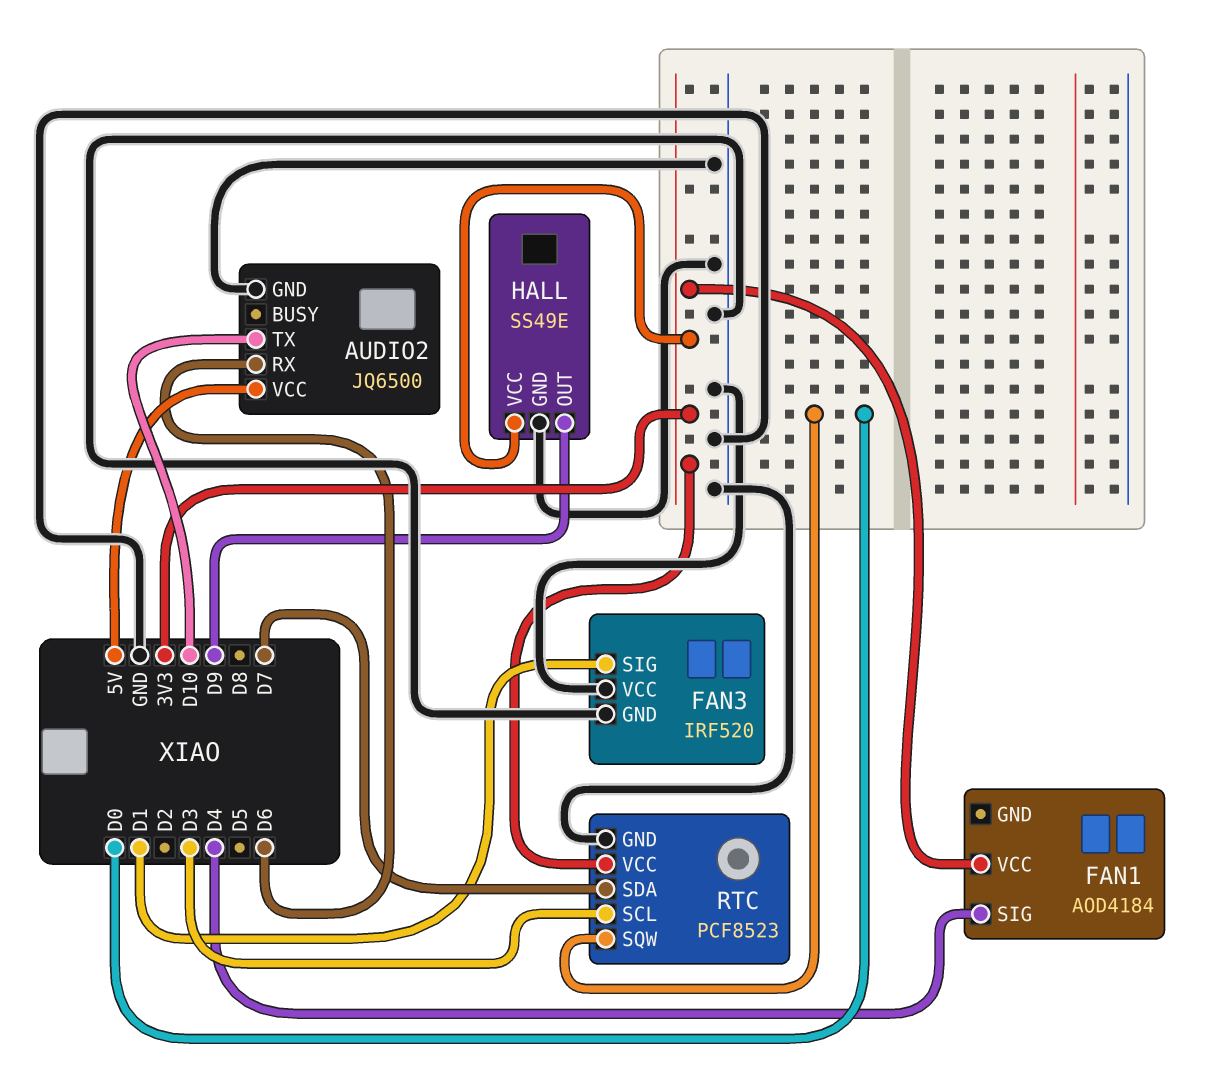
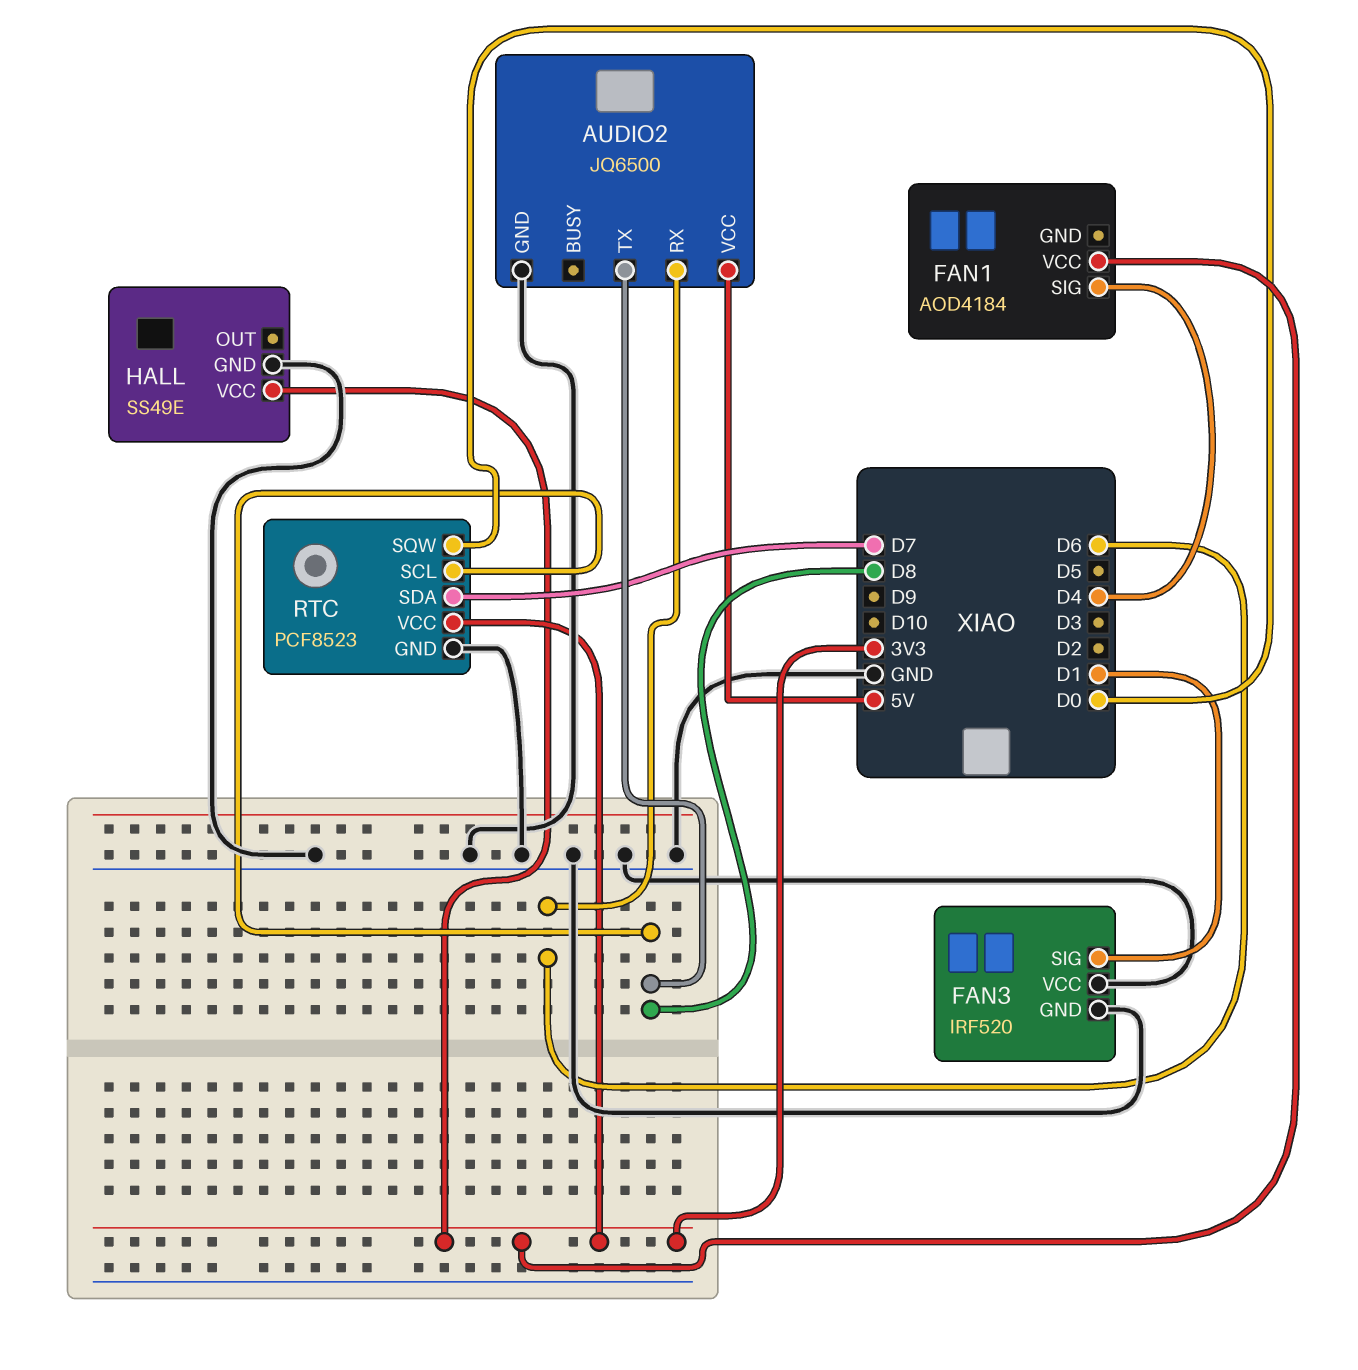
AUDIO2 pin TX: D10 -> D8
HALL pin OUT: D9 -> none
RTC pin SCL: D3 -> D8

